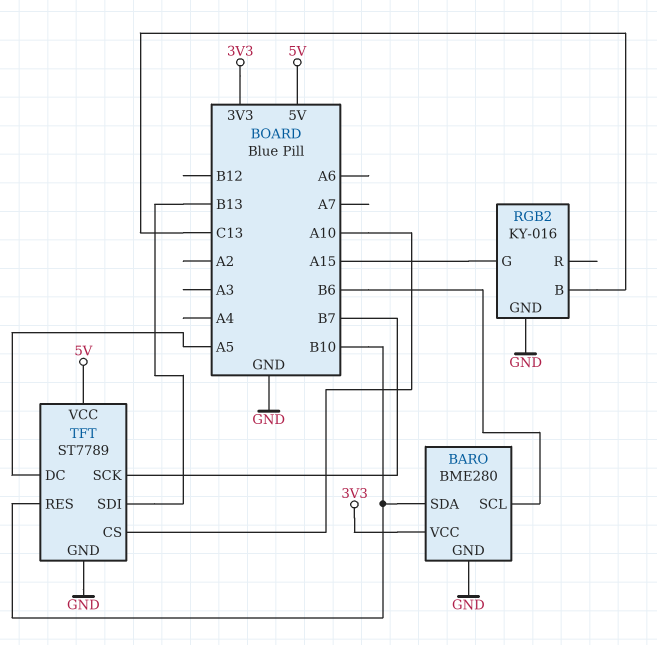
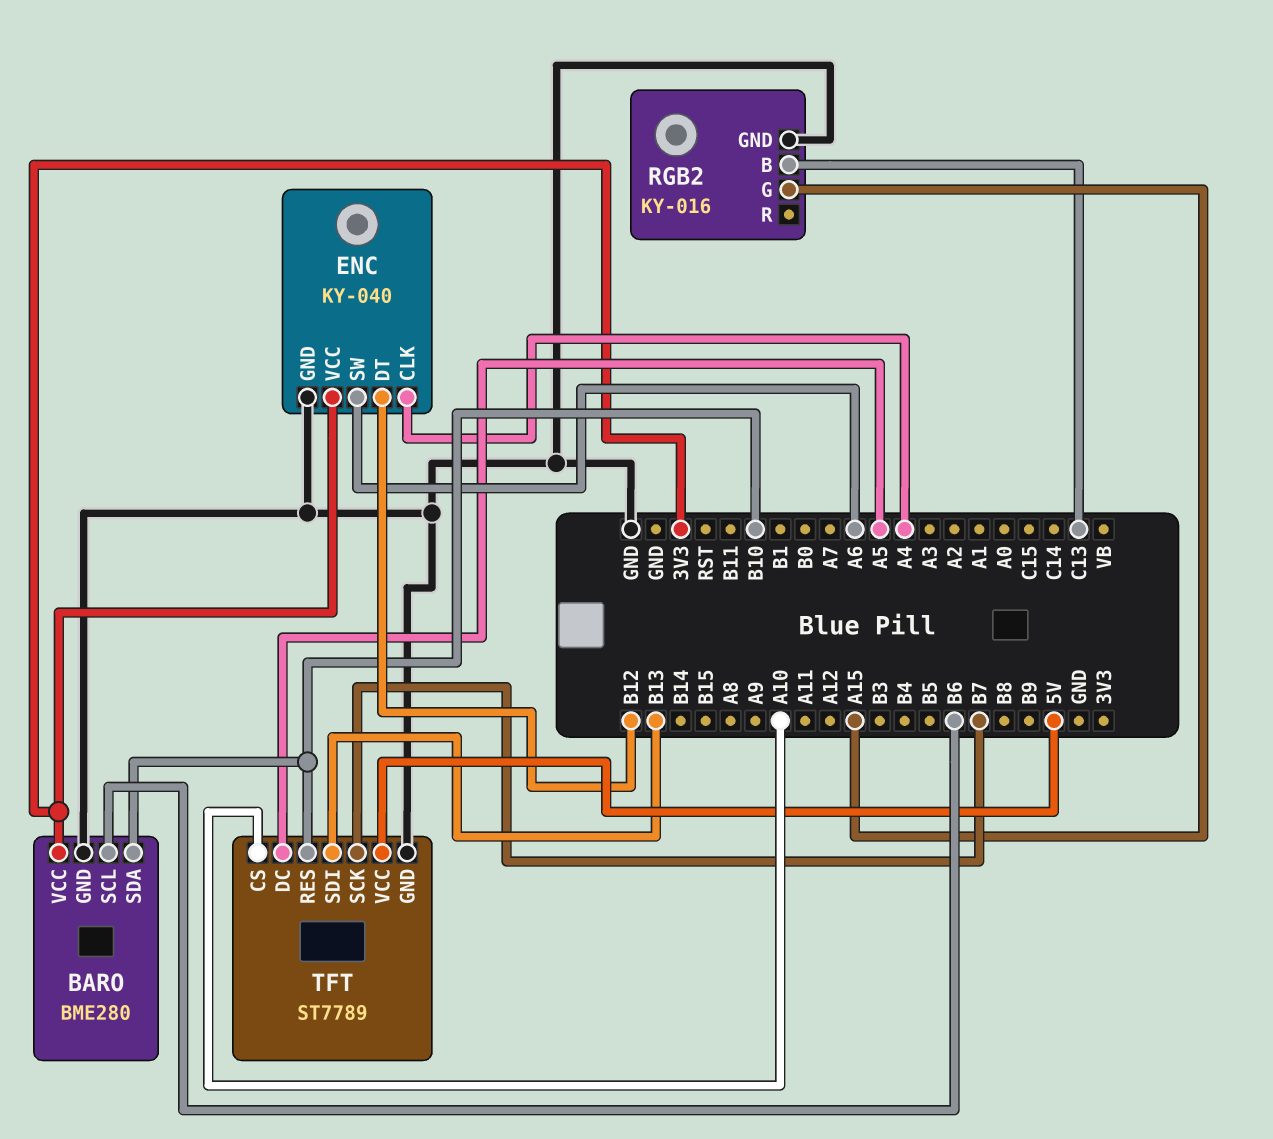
ENC: none -> KY-040
ENC pin CLK: none -> A4
ENC pin DT: none -> B12
ENC pin GND: none -> GND
ENC pin SW: none -> A6
ENC pin VCC: none -> 3V3

